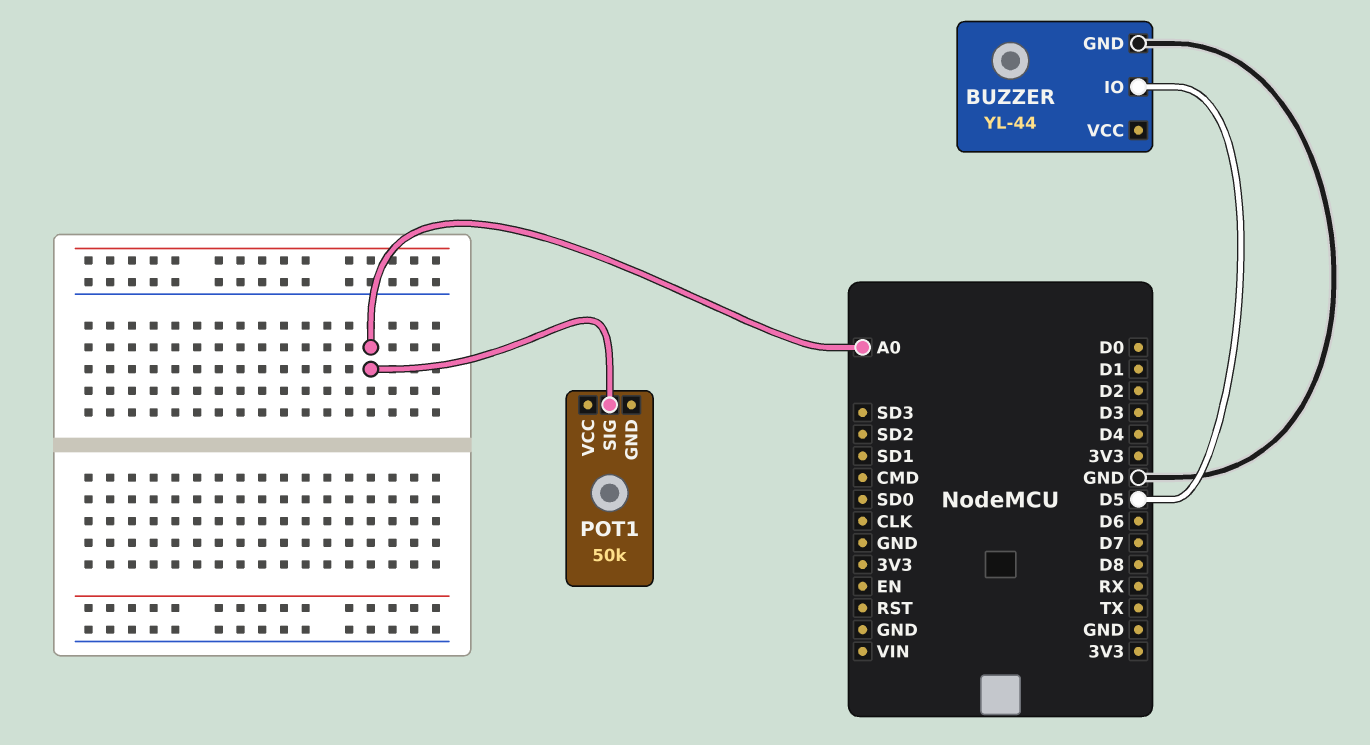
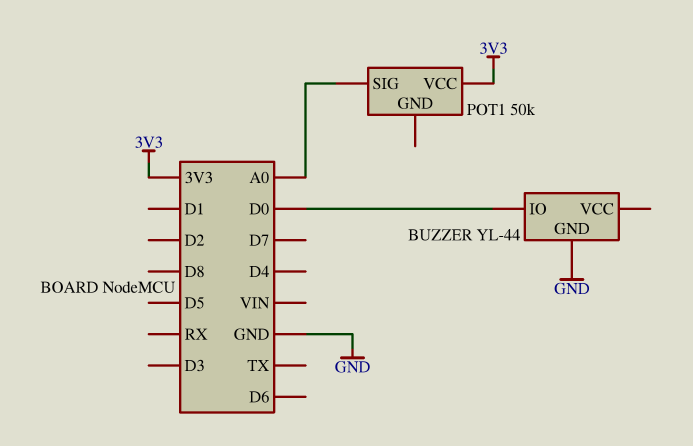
BUZZER pin IO: D5 -> D0
POT1 pin VCC: none -> 3V3

